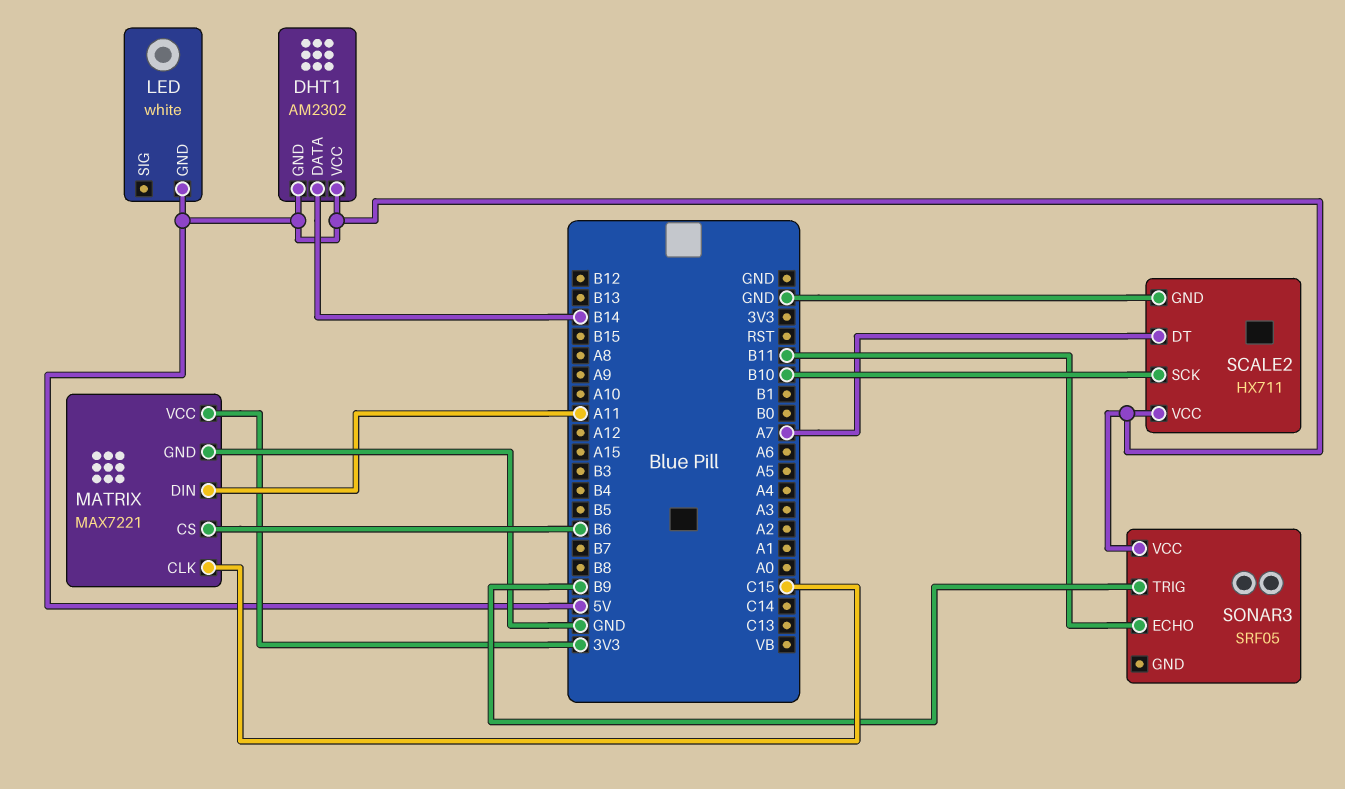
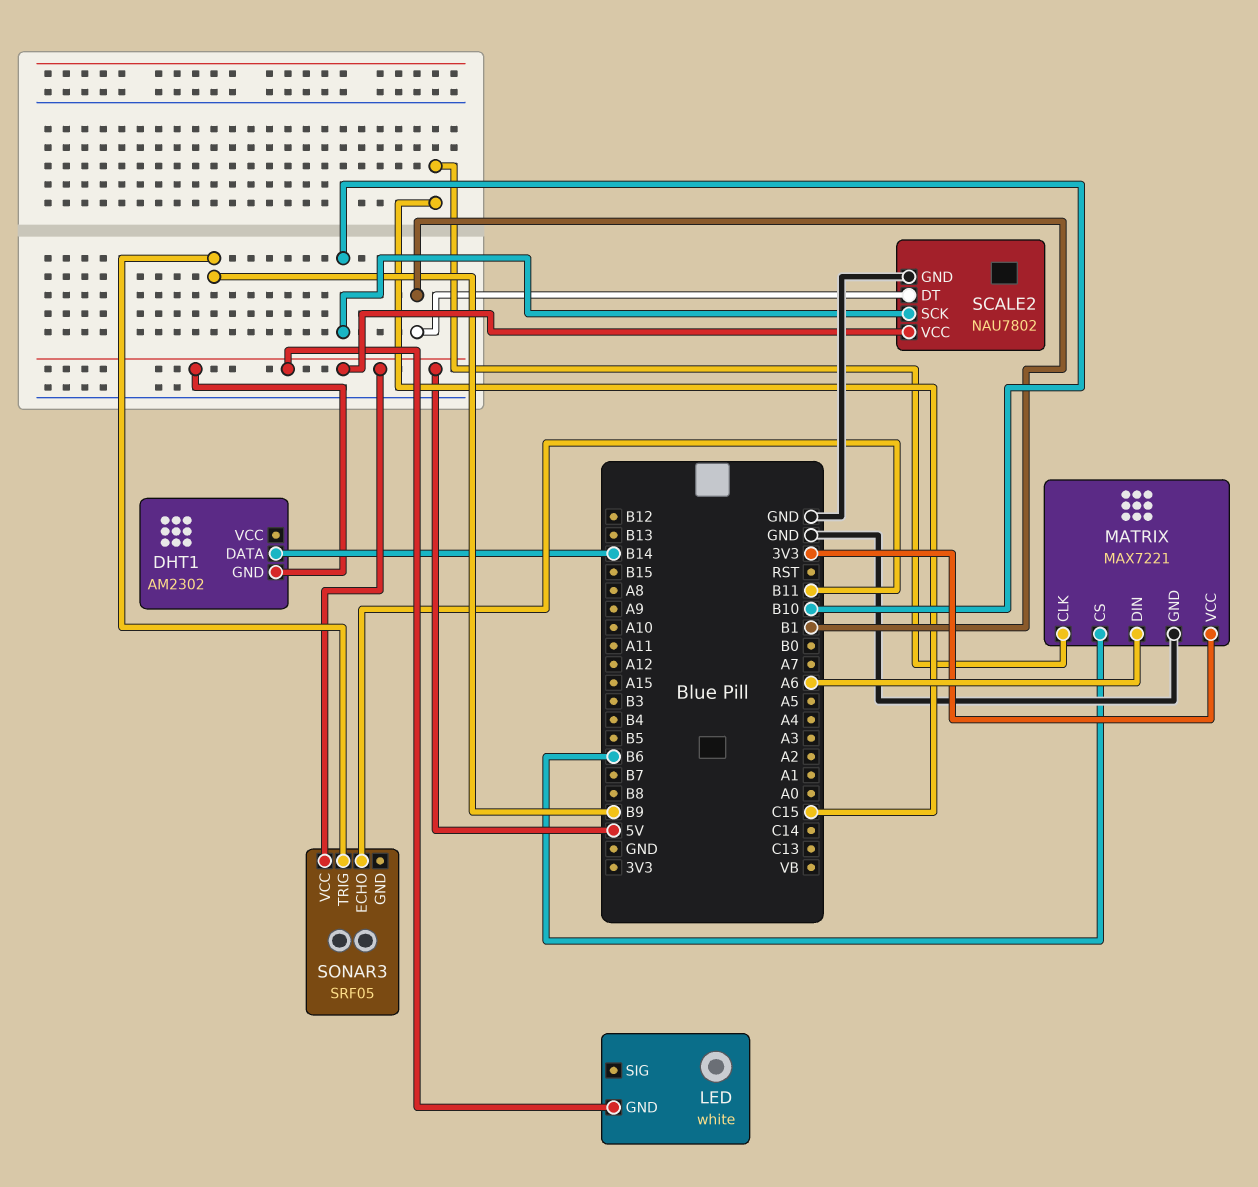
DHT1 pin VCC: 5V -> none
MATRIX pin DIN: A11 -> A6
SCALE2: HX711 -> NAU7802
SCALE2 pin DT: A7 -> B1

